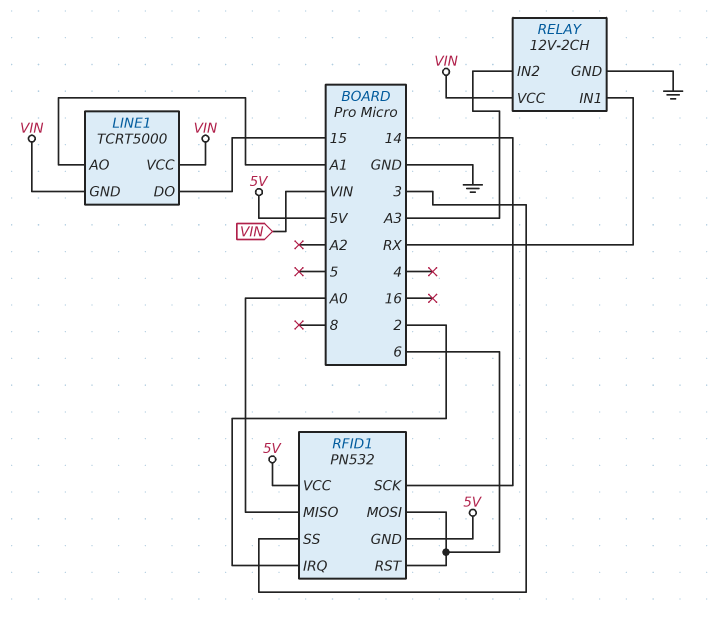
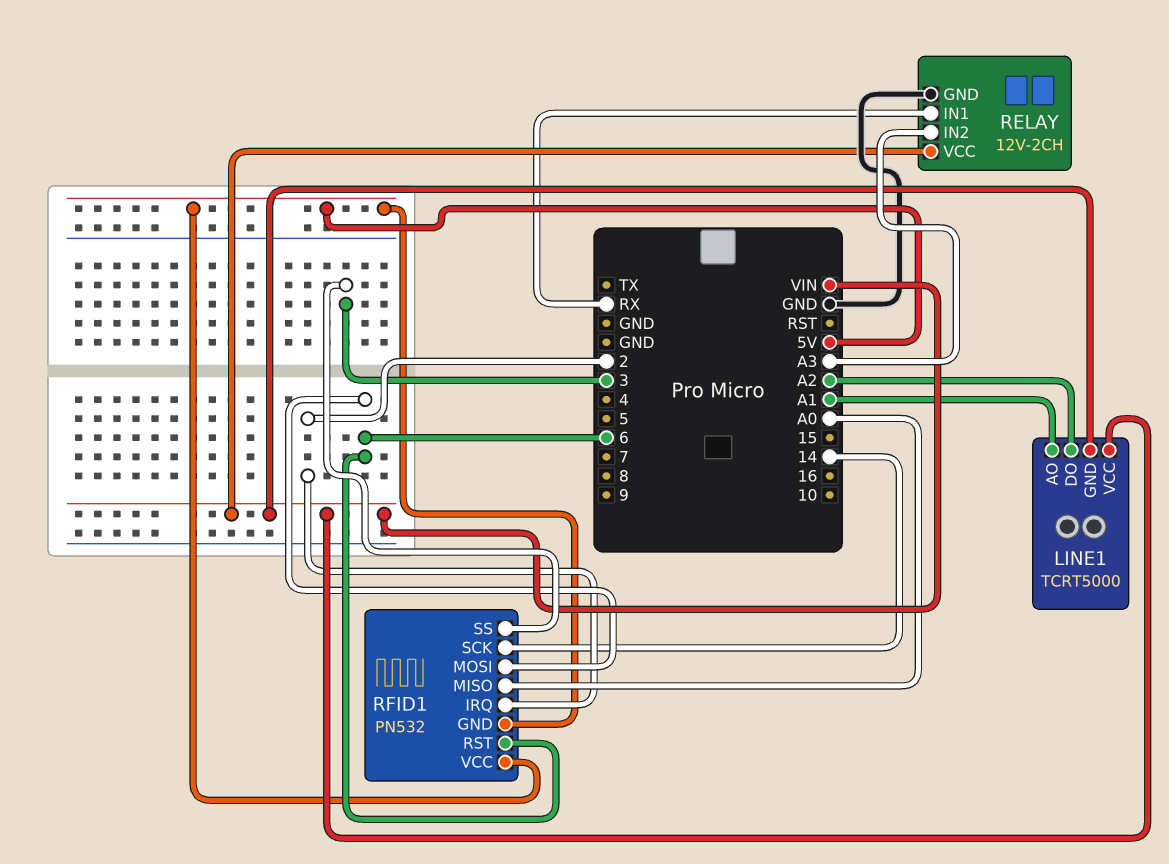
LINE1 pin DO: 15 -> A2

